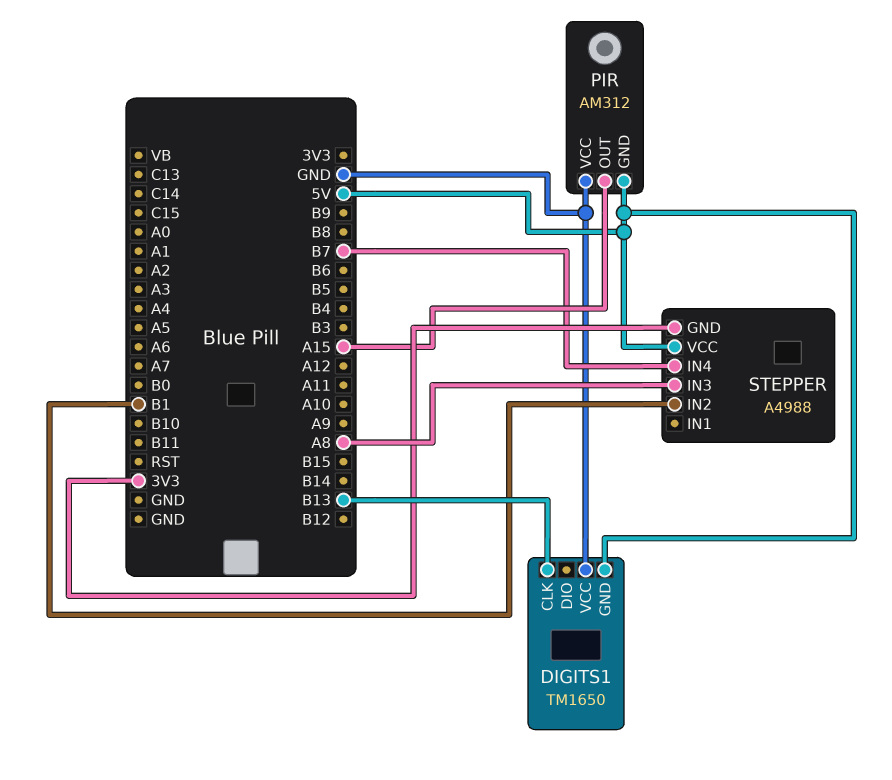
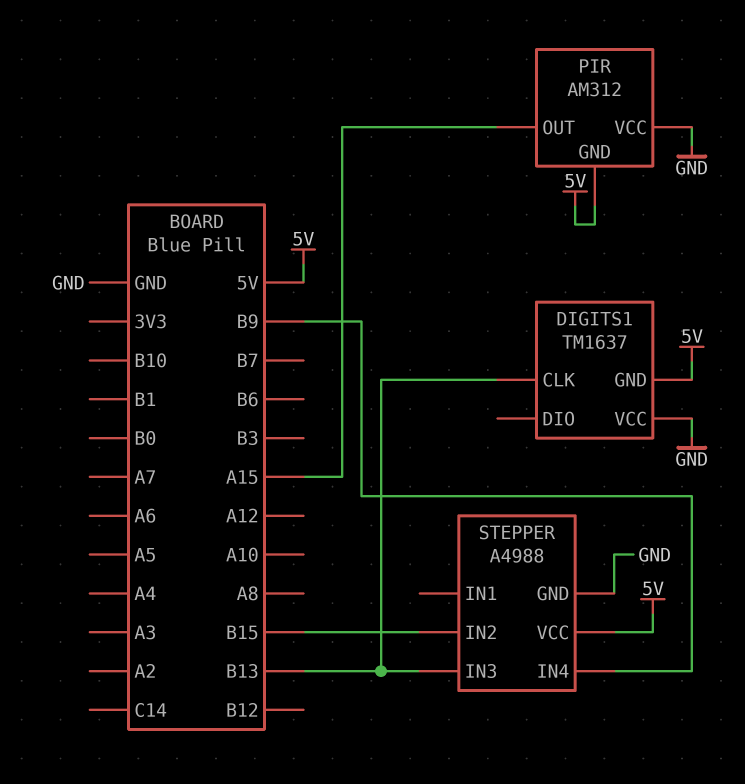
DIGITS1: TM1650 -> TM1637
STEPPER pin GND: 3V3 -> GND
STEPPER pin IN2: B1 -> B15
STEPPER pin IN3: A8 -> B13
STEPPER pin IN4: B7 -> B9

